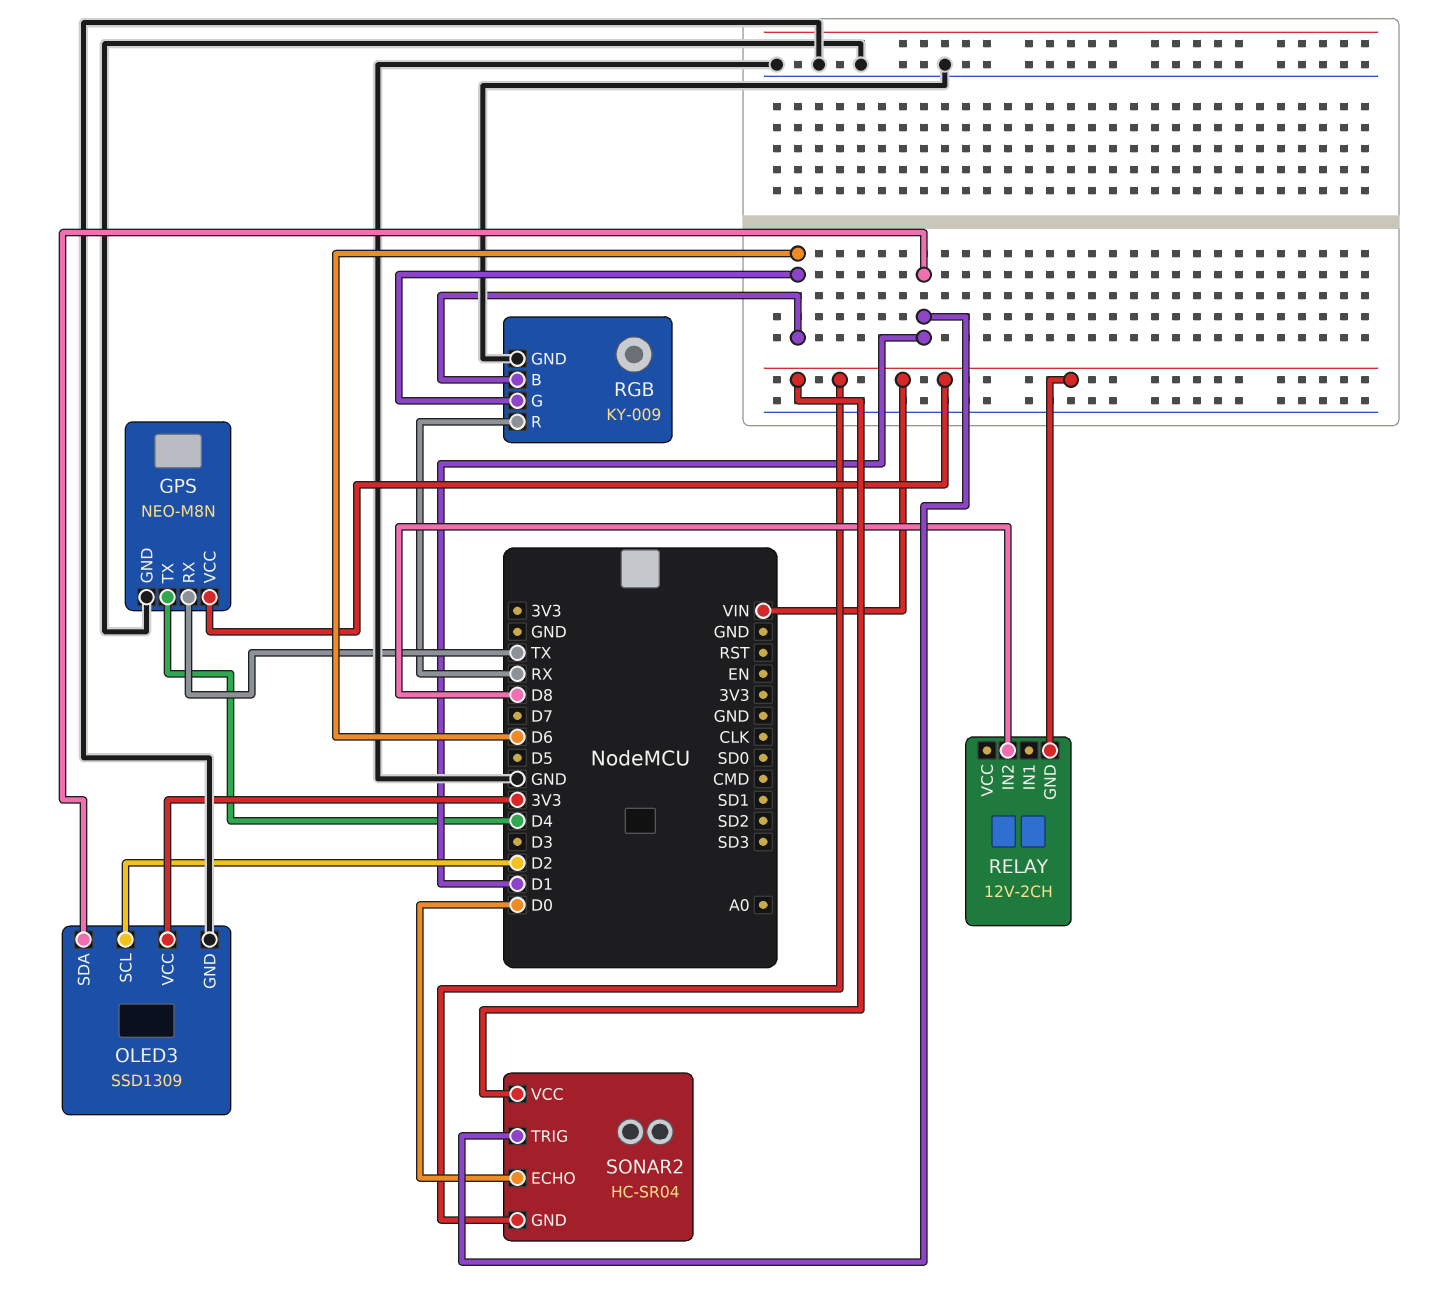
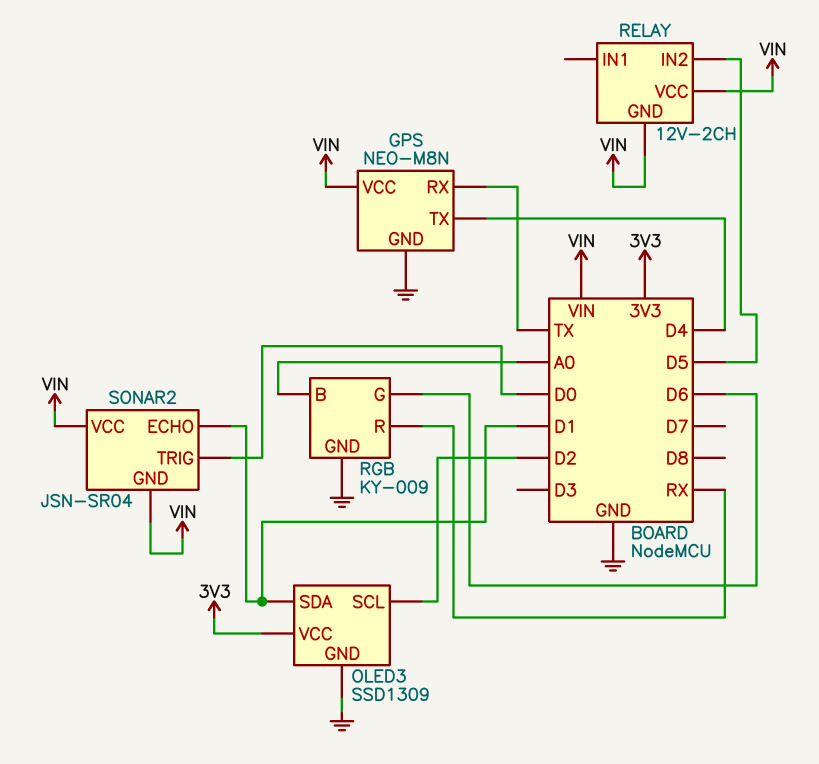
RELAY pin IN2: D8 -> D5
RELAY pin VCC: none -> VIN
RGB pin B: D6 -> A0
SONAR2: HC-SR04 -> JSN-SR04
SONAR2 pin ECHO: D0 -> D1
SONAR2 pin TRIG: D1 -> D0

